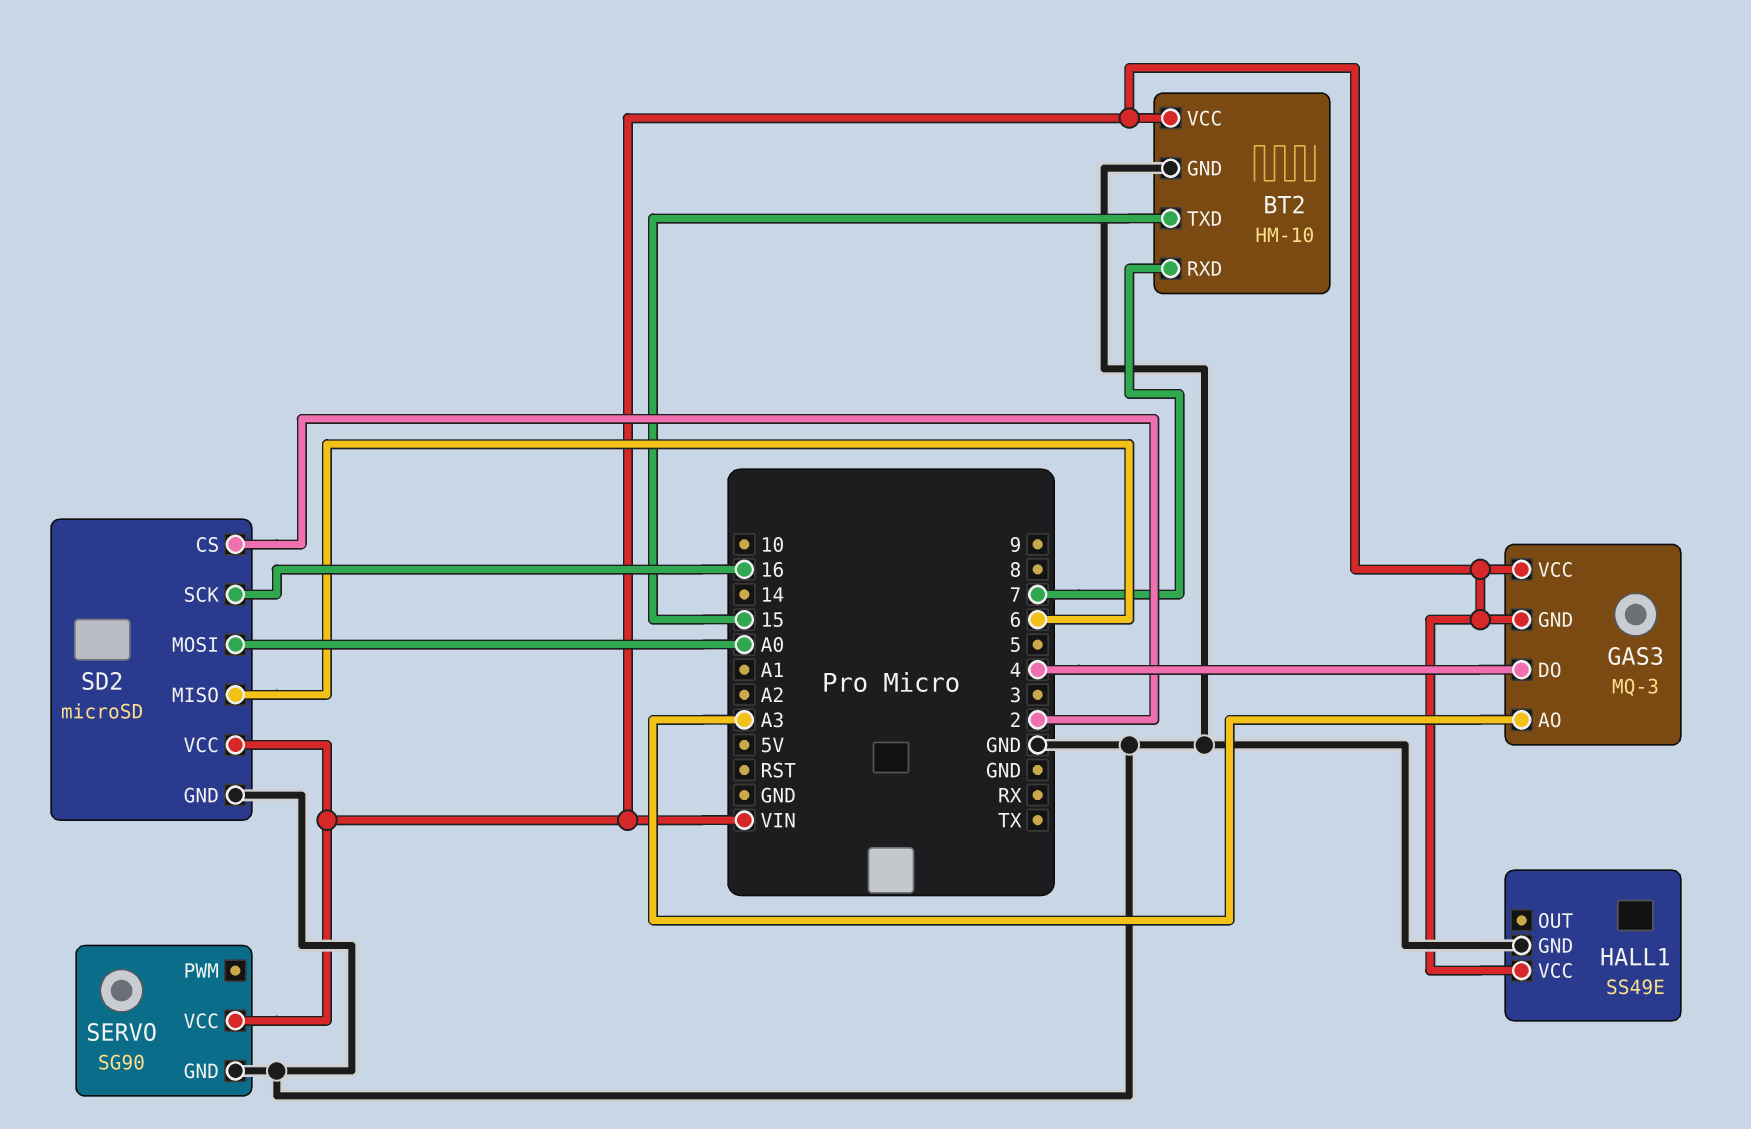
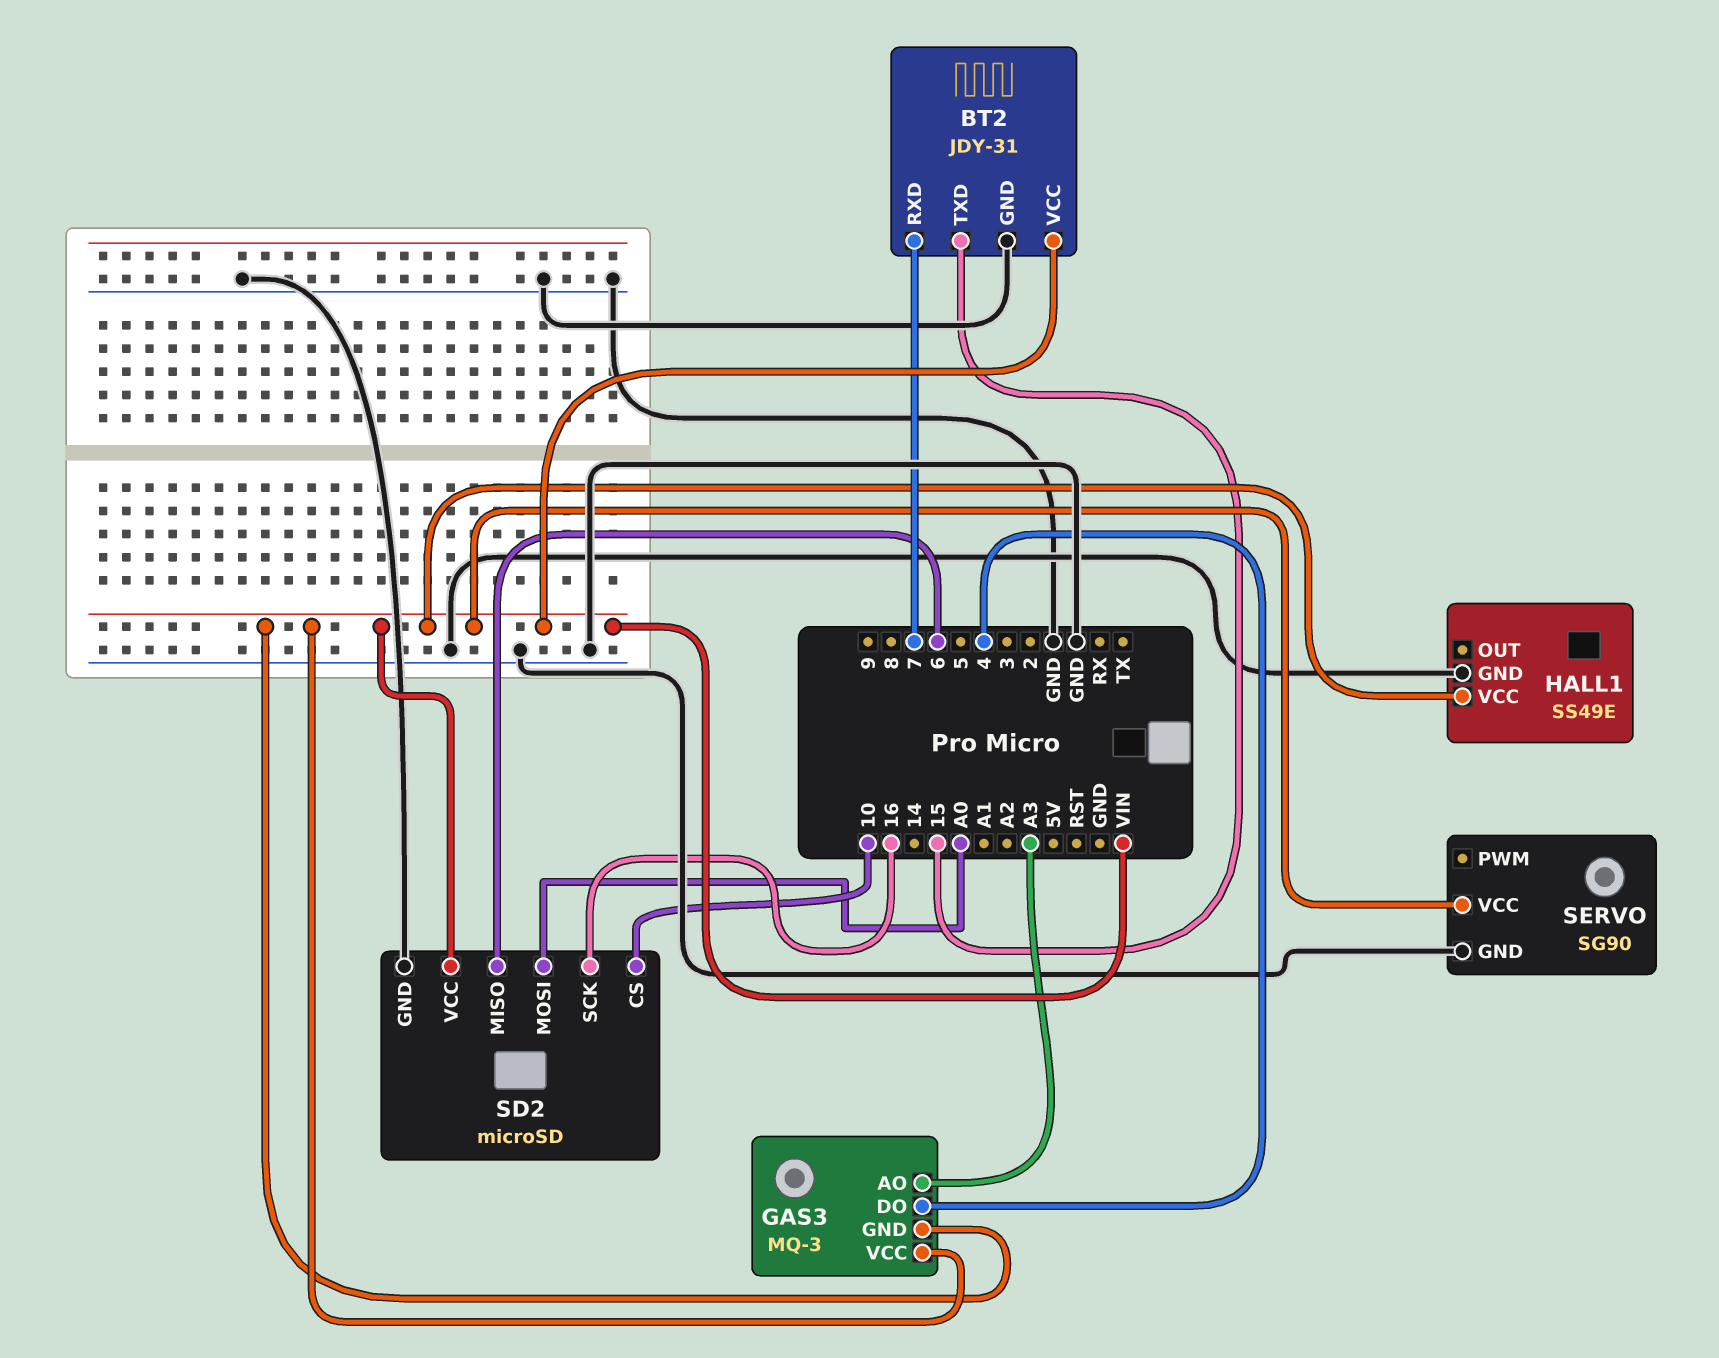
BT2: HM-10 -> JDY-31
SD2 pin CS: 2 -> 10

